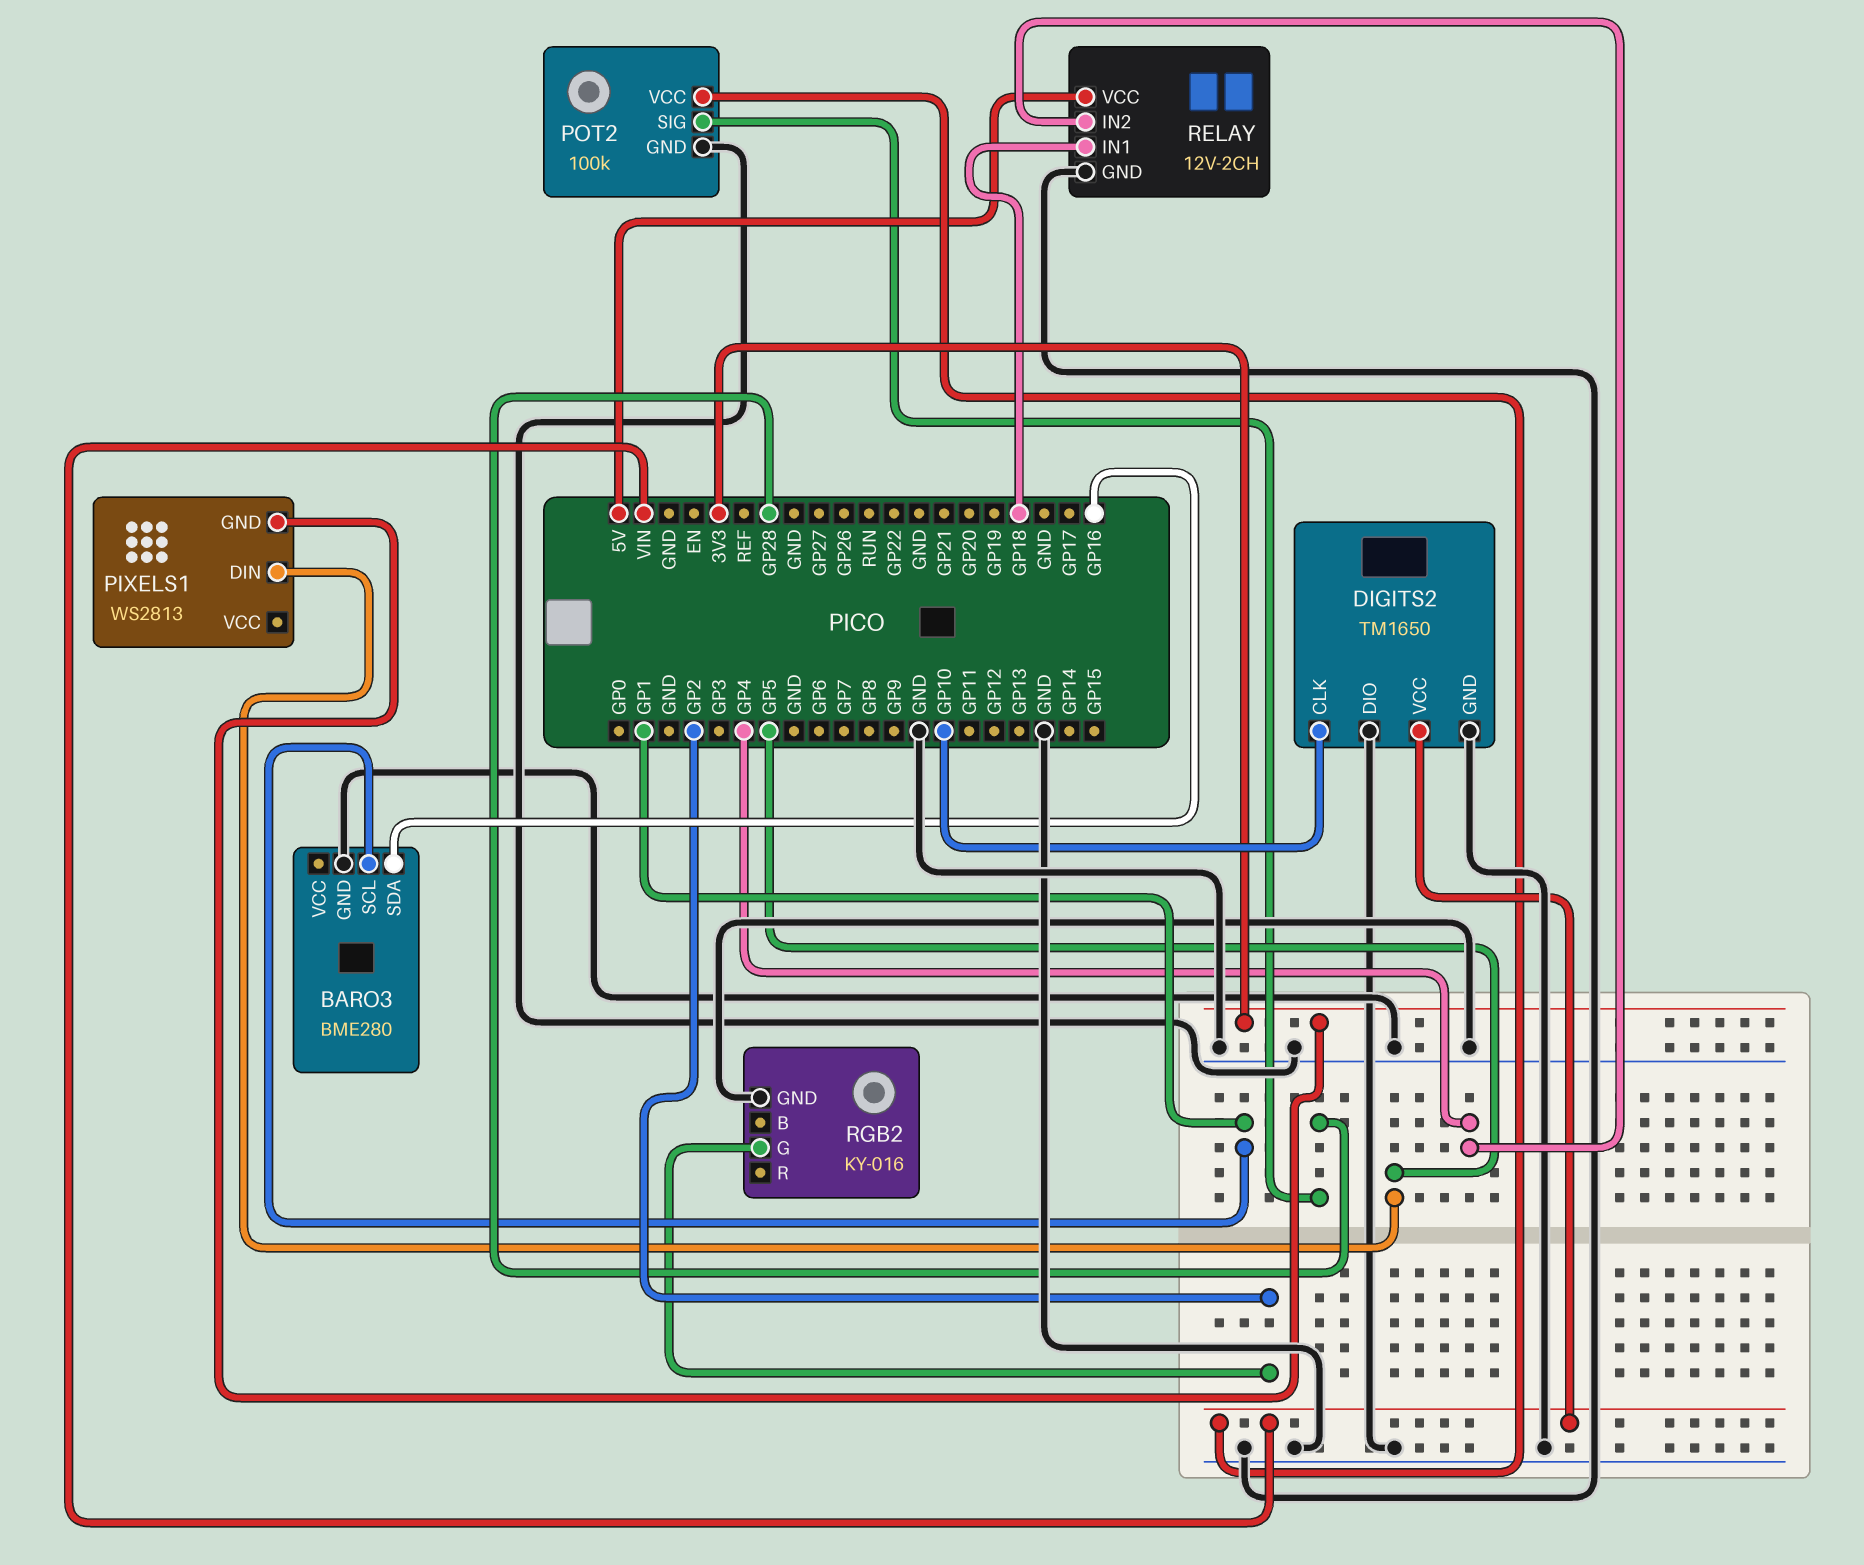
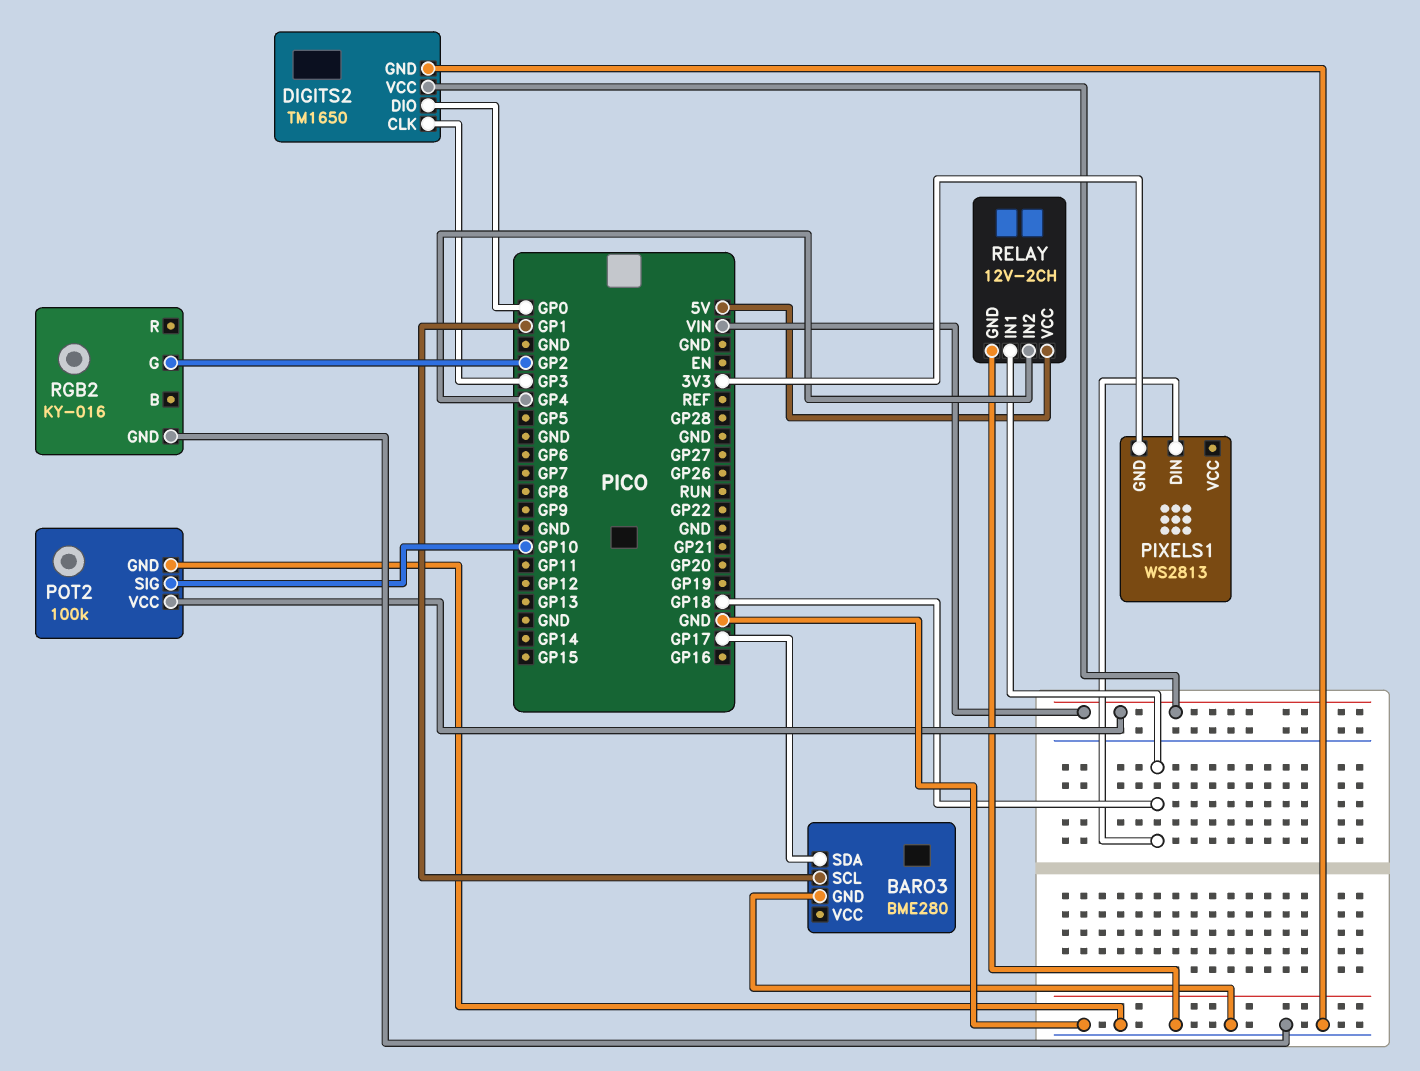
BARO3 pin SDA: GP16 -> GP17
DIGITS2 pin CLK: GP10 -> GP3
DIGITS2 pin DIO: GND -> GP0
PIXELS1 pin DIN: GP5 -> GP18
POT2 pin SIG: GP28 -> GP10

